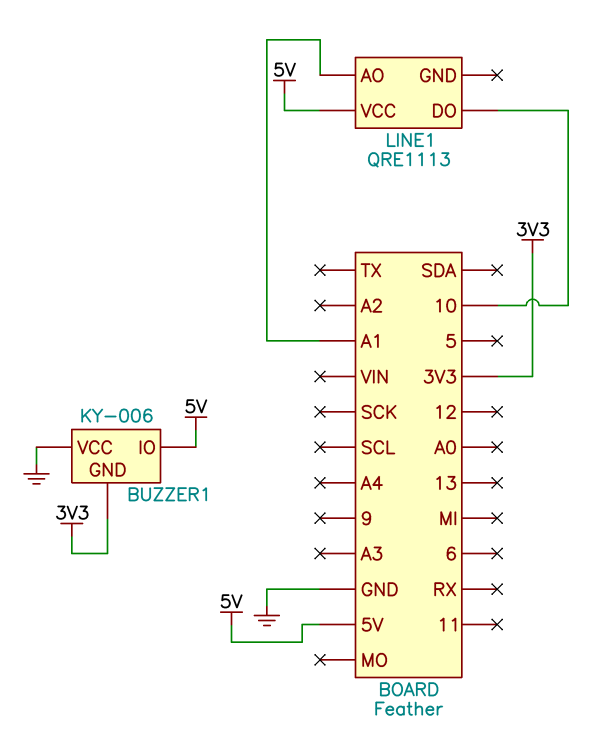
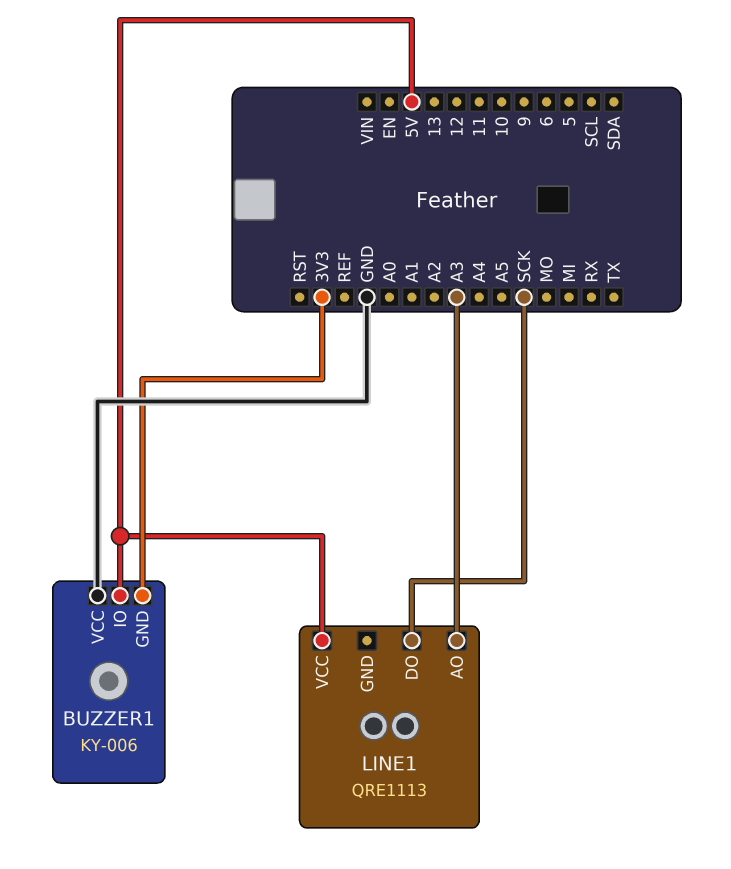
LINE1 pin AO: A1 -> A3
LINE1 pin DO: 10 -> SCK

